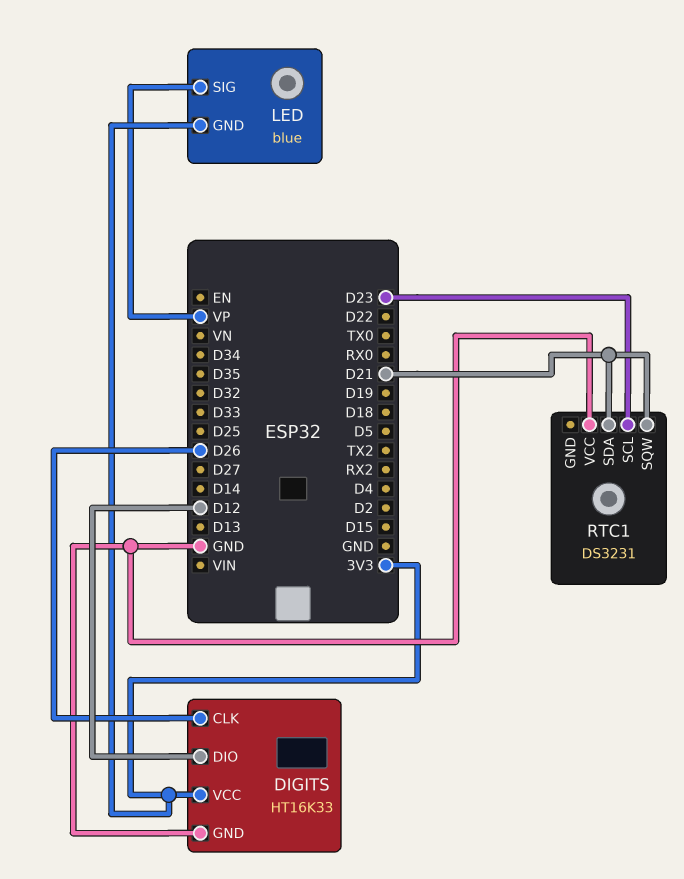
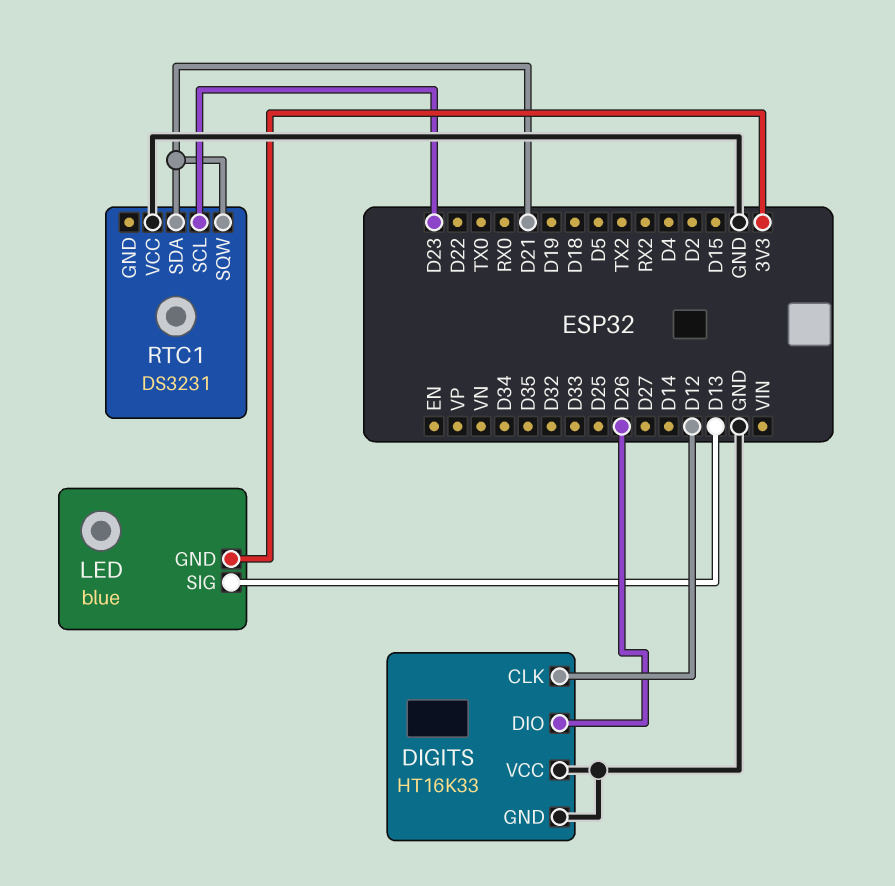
DIGITS pin CLK: D26 -> D12
DIGITS pin DIO: D12 -> D26
DIGITS pin VCC: 3V3 -> GND
LED pin SIG: VP -> D13

